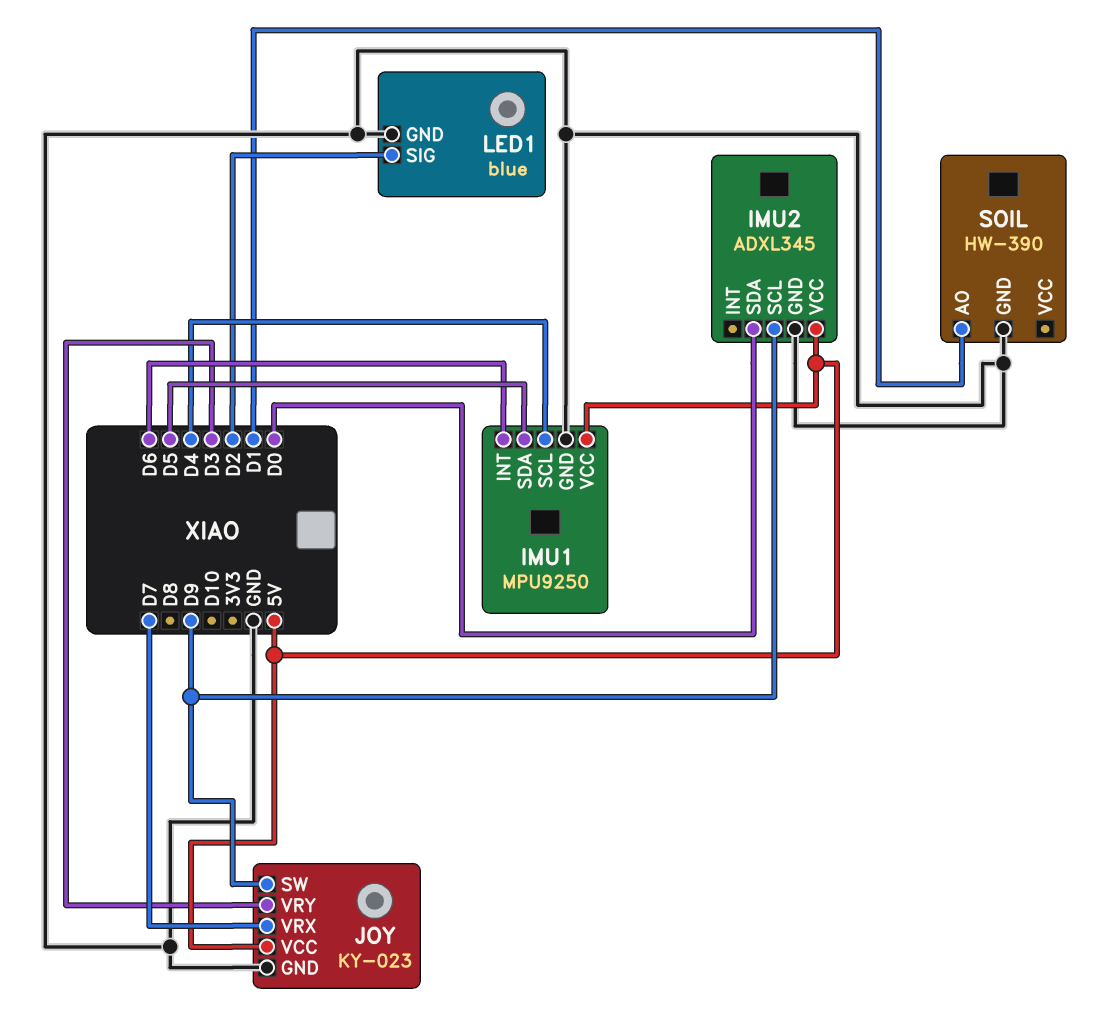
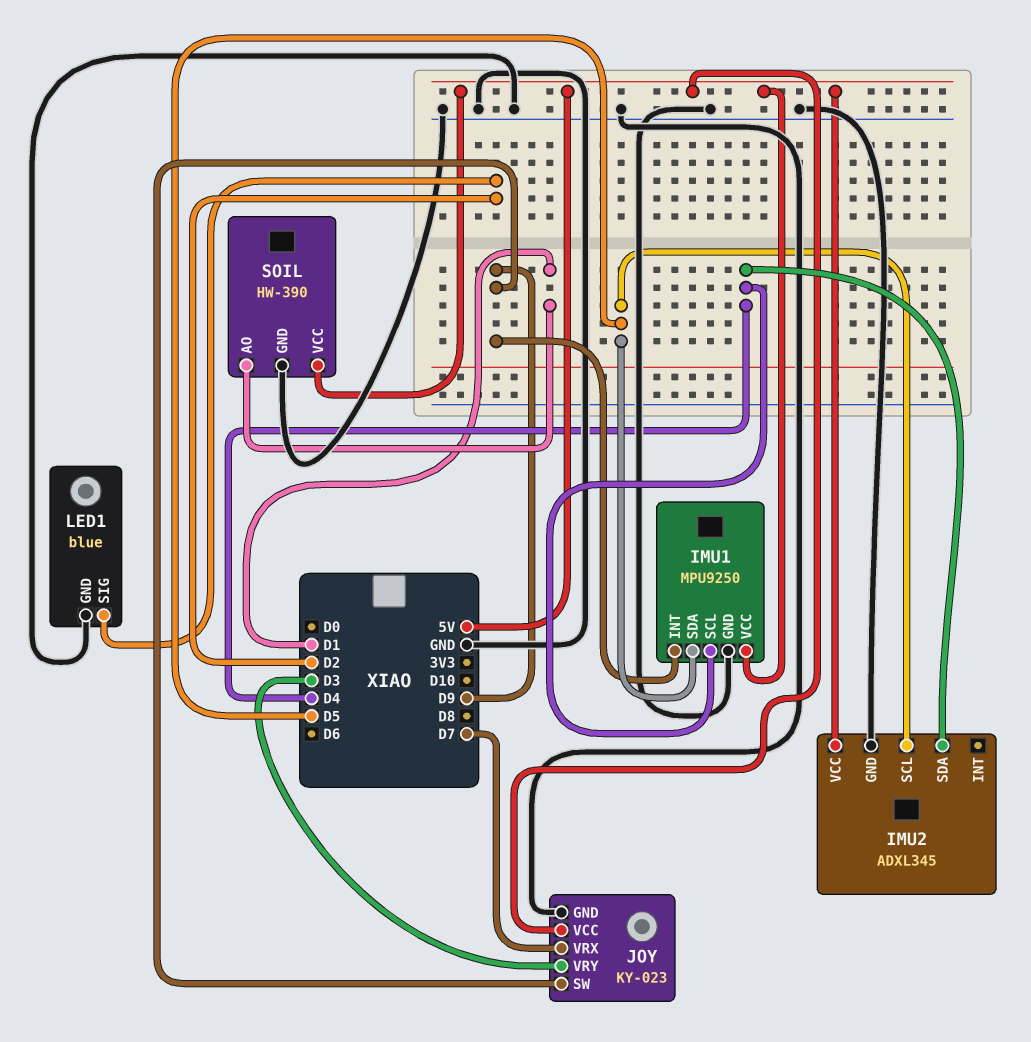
IMU1 pin INT: D6 -> D9
IMU2 pin SCL: D9 -> D5
IMU2 pin SDA: D0 -> D4
SOIL pin VCC: none -> 5V

